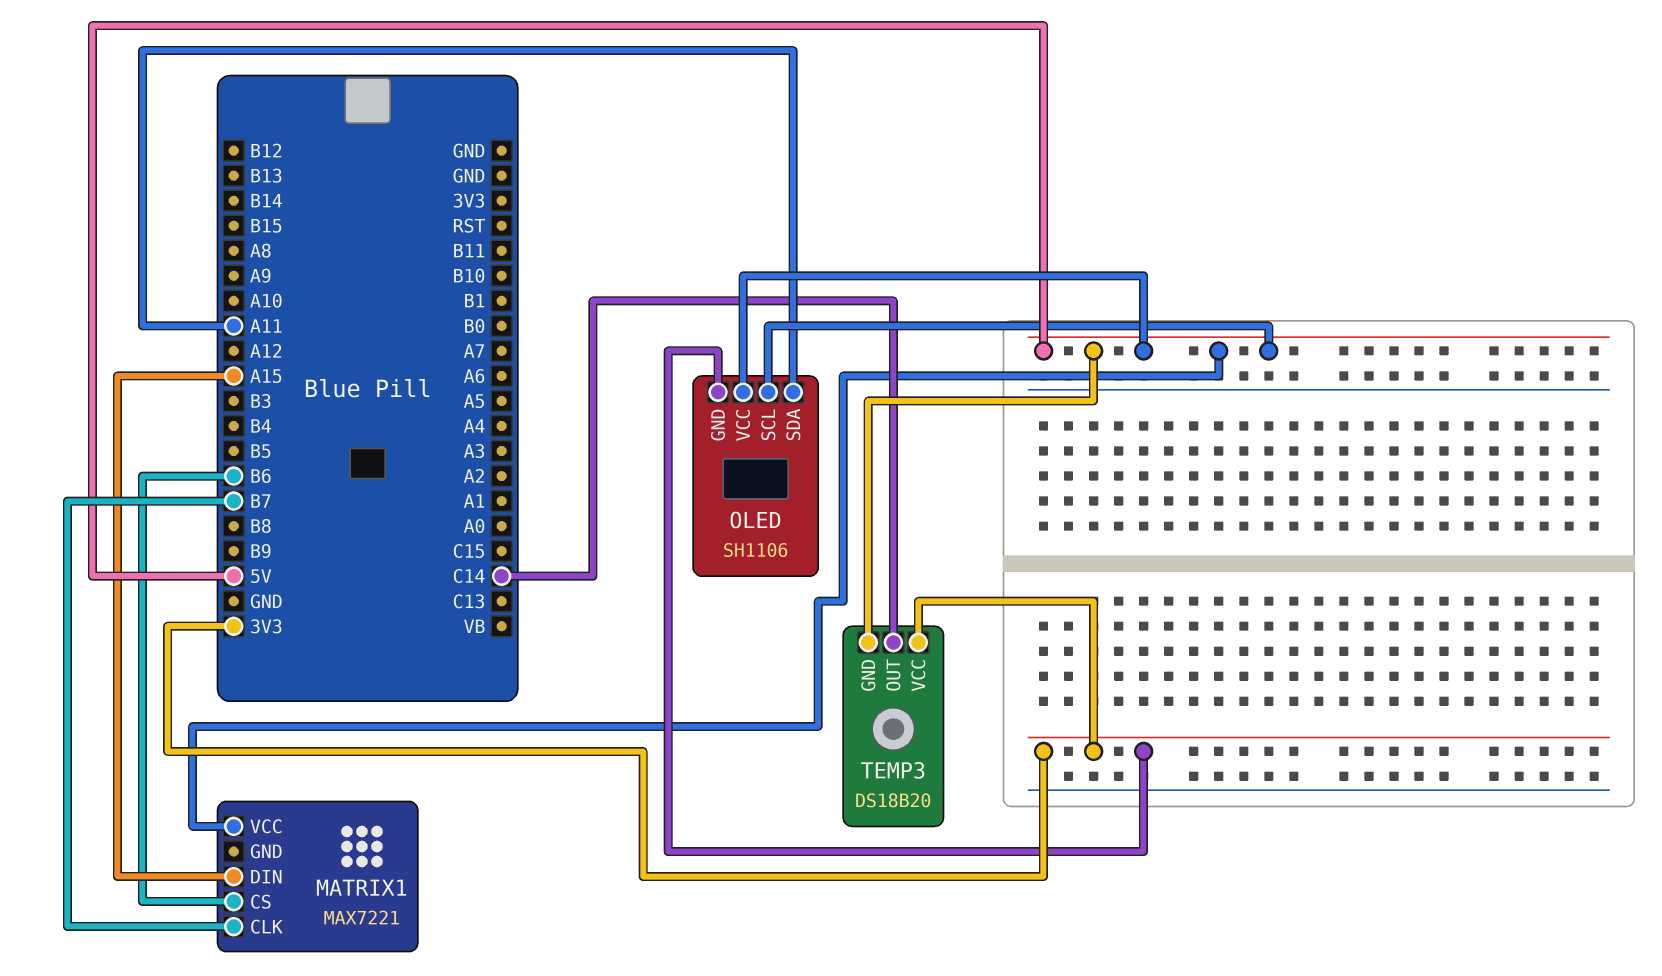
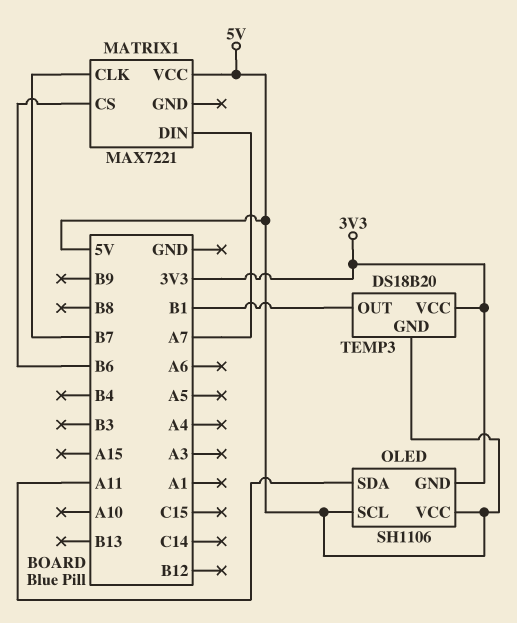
MATRIX1 pin DIN: A15 -> A7
TEMP3 pin OUT: C14 -> B1

